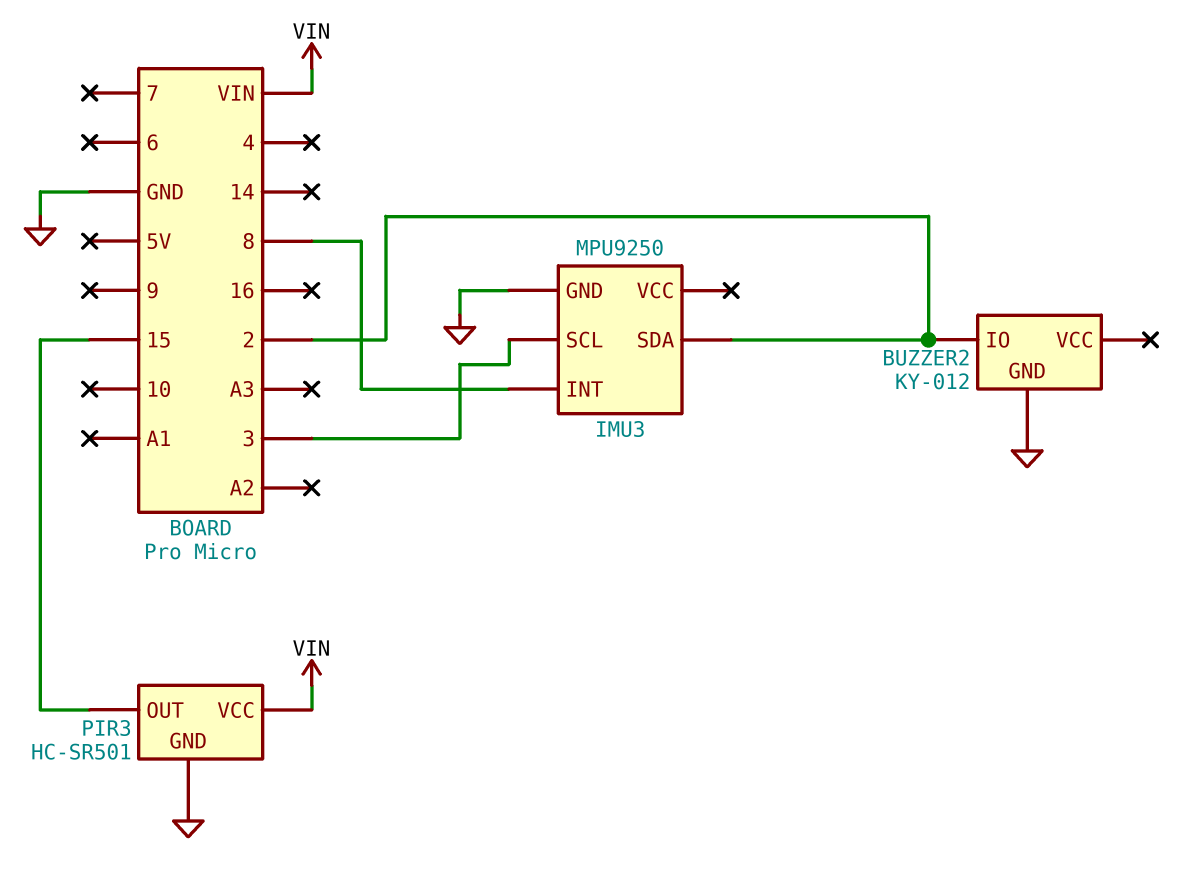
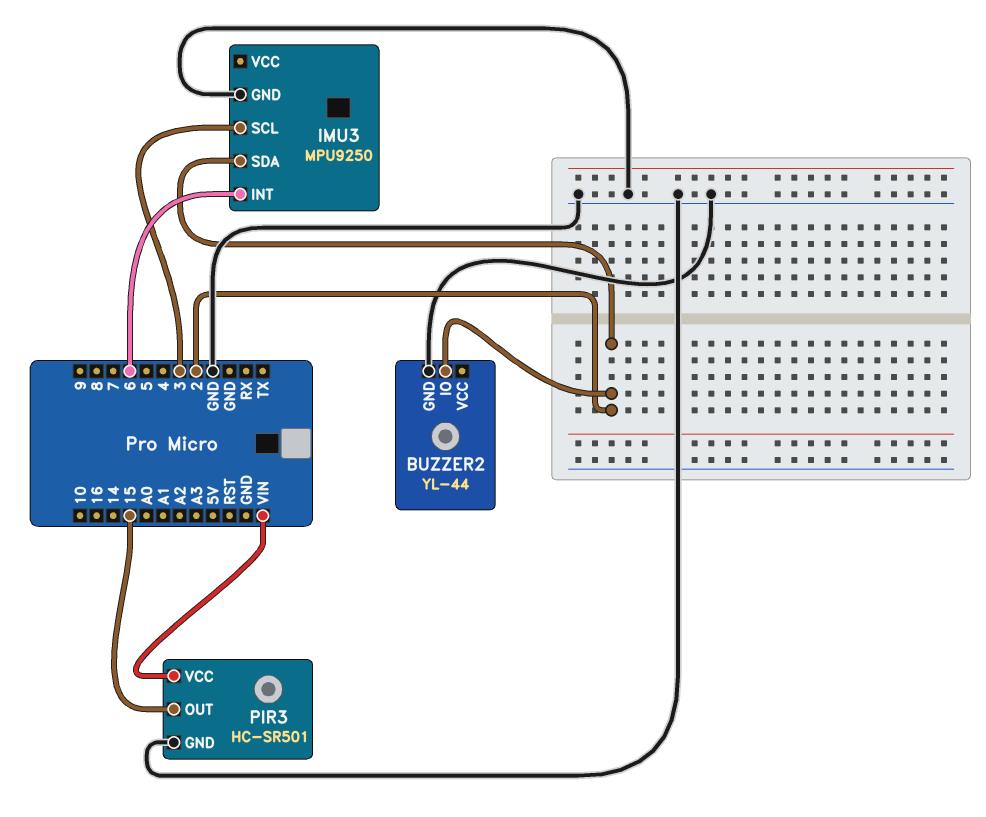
BUZZER2: KY-012 -> YL-44
IMU3 pin INT: 8 -> 6

